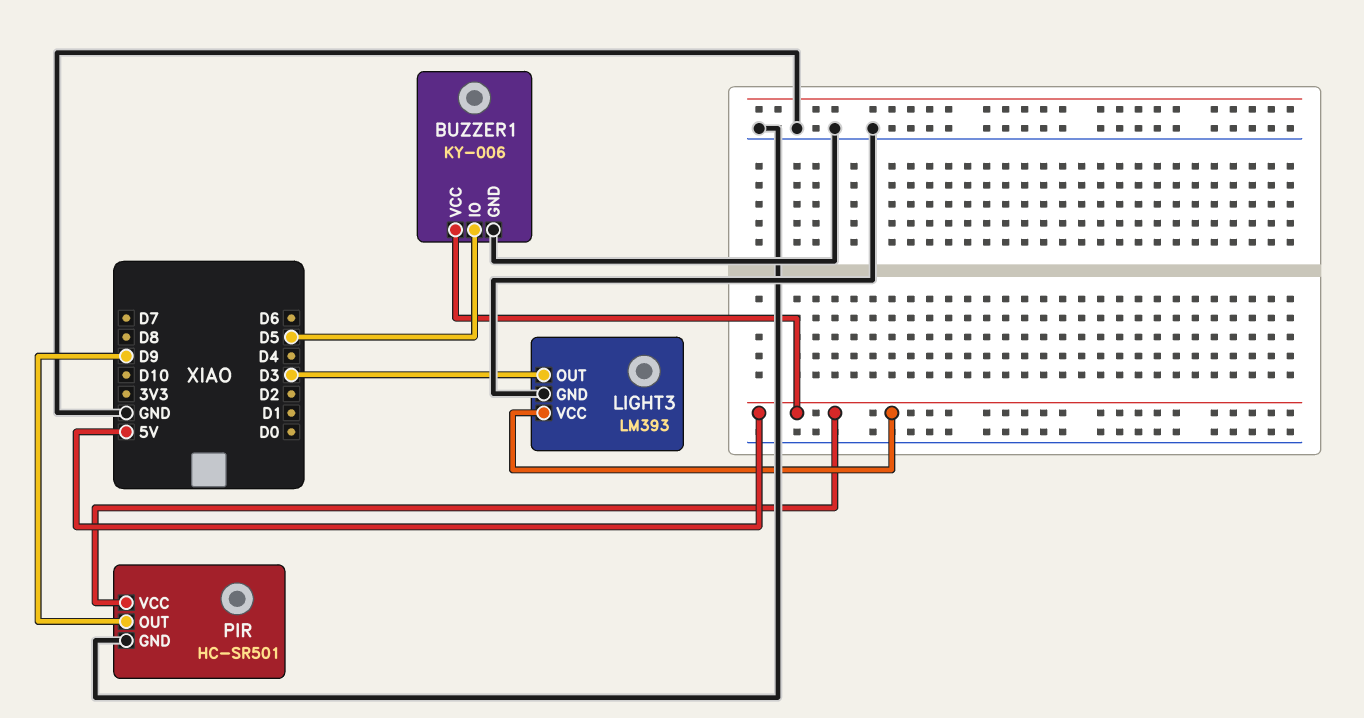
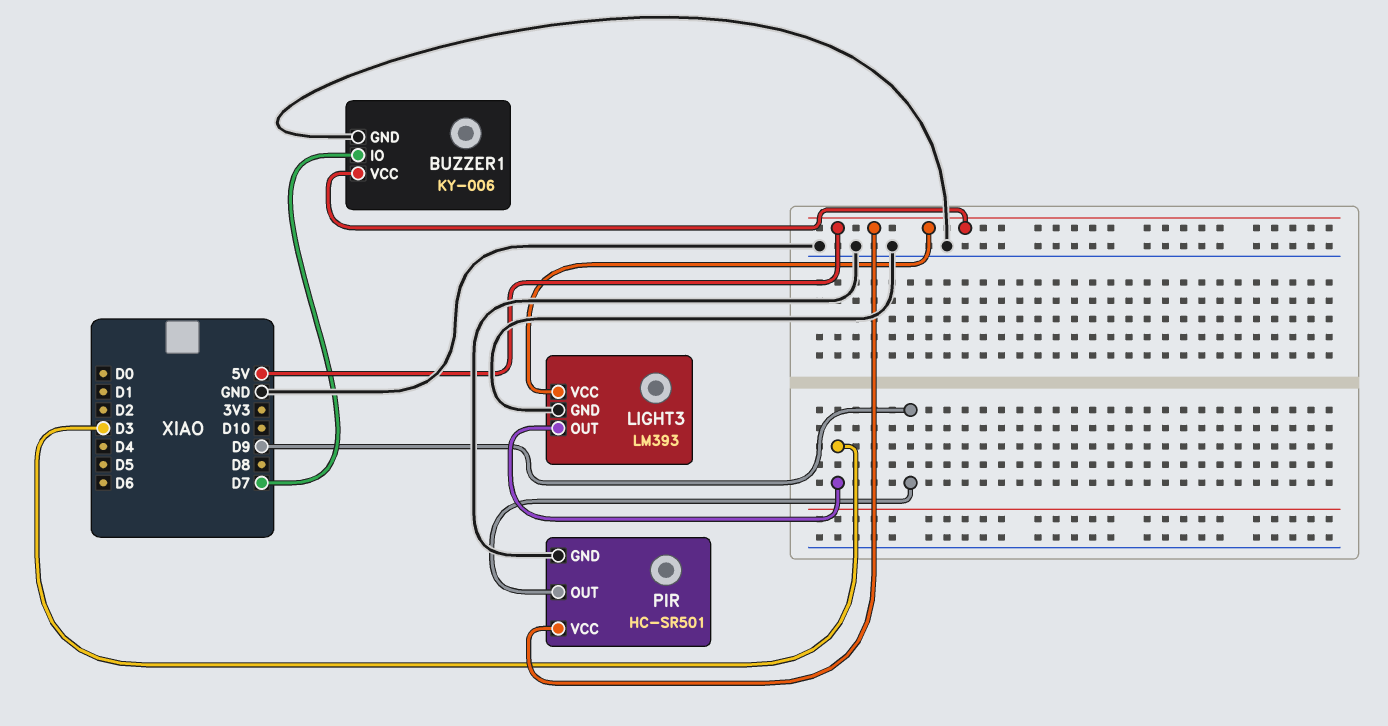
BUZZER1 pin IO: D5 -> D7

